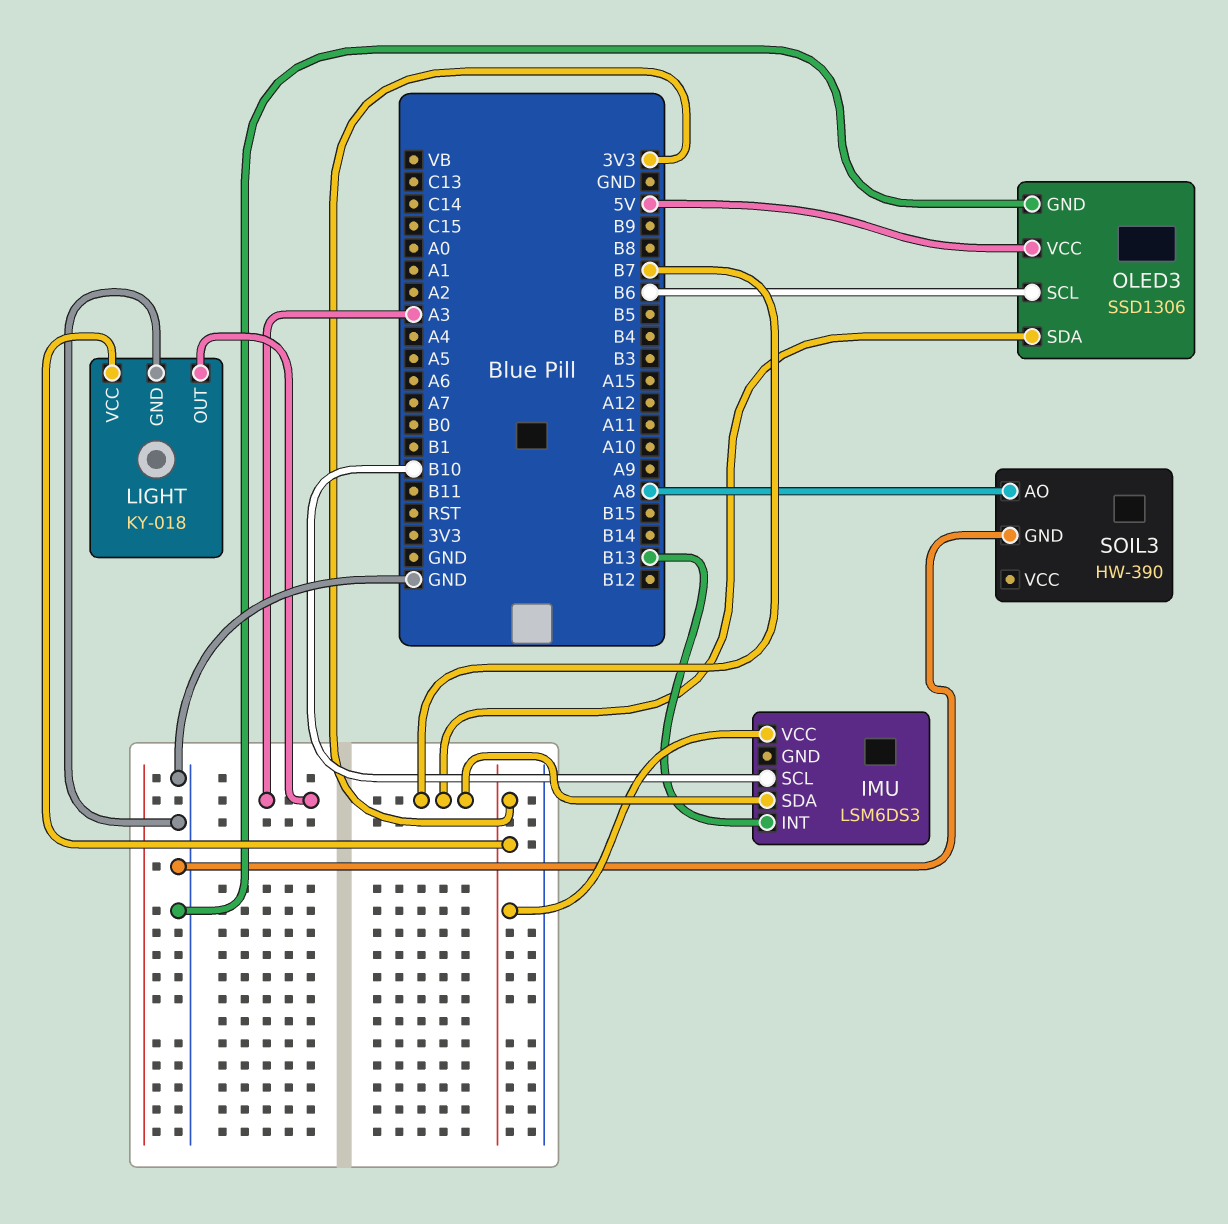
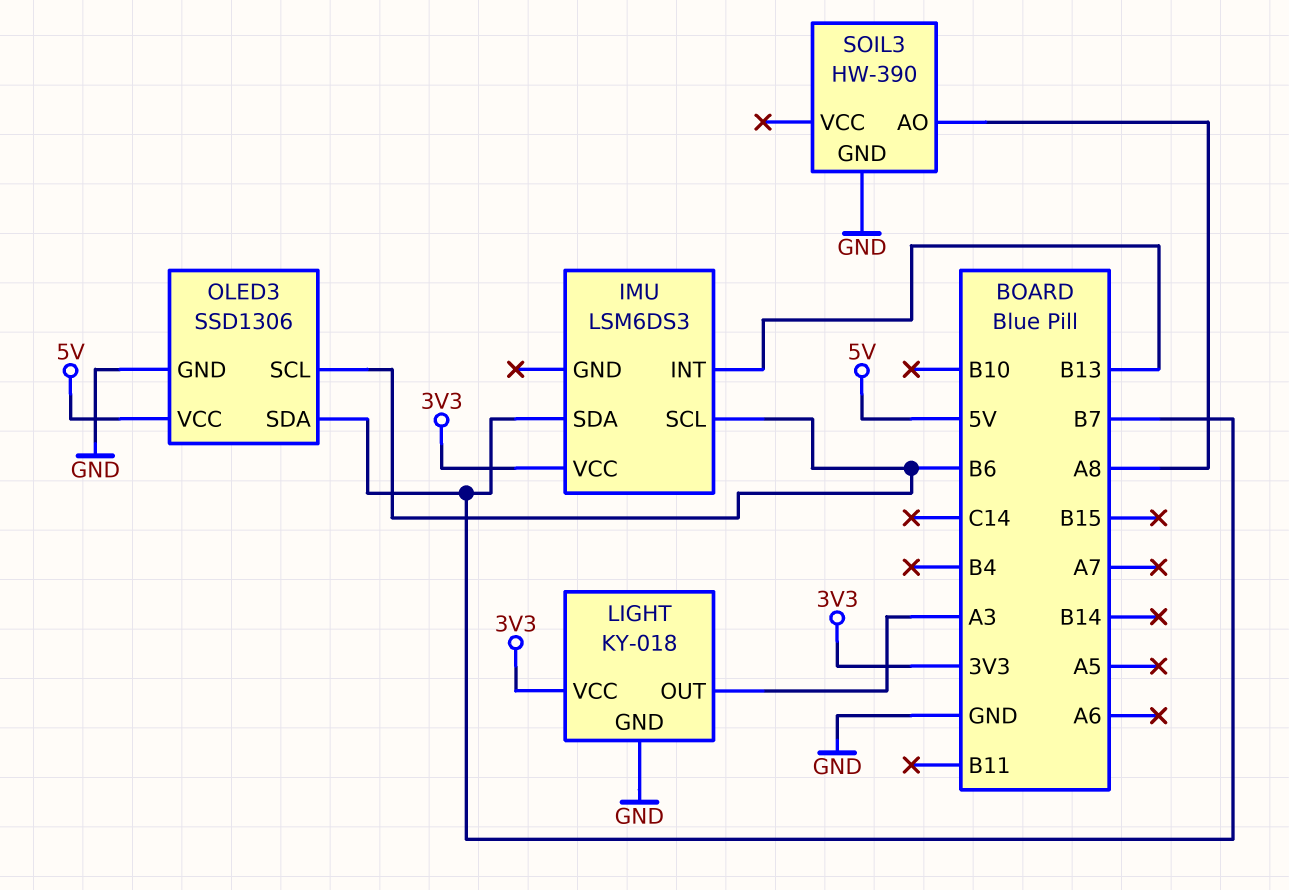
IMU pin SCL: B10 -> B6

